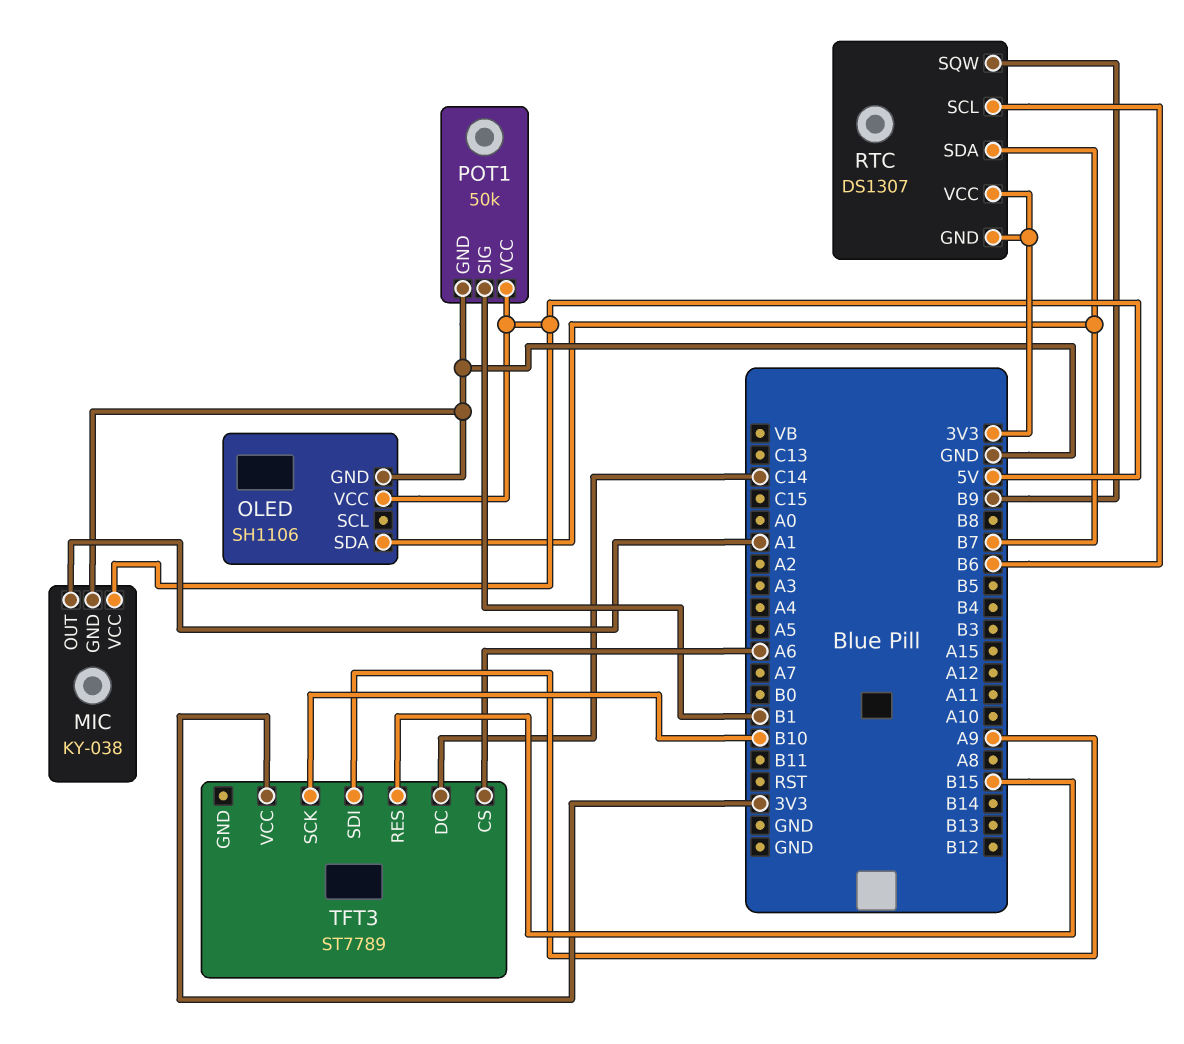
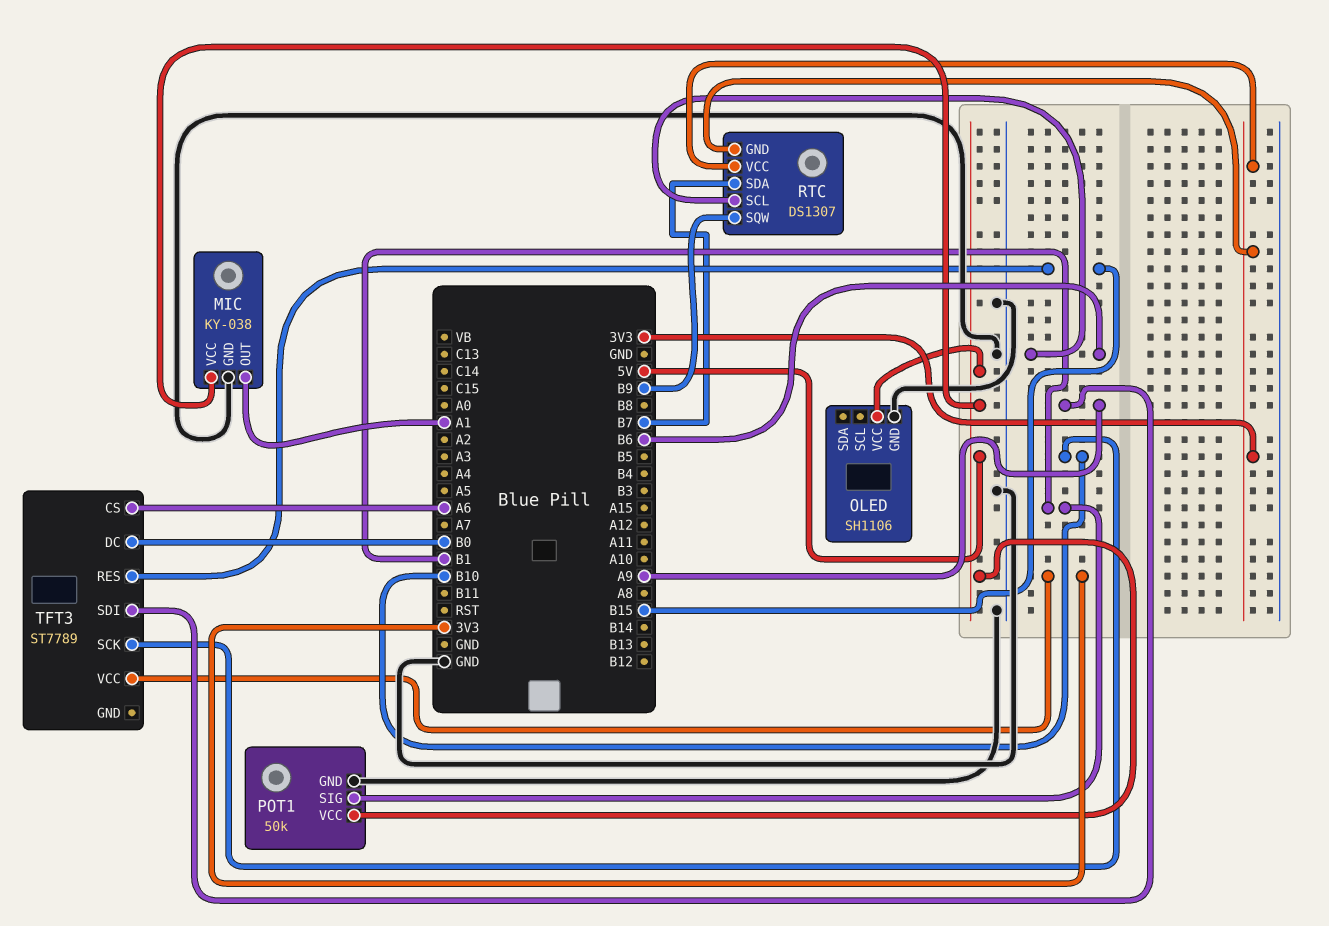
OLED pin SDA: B7 -> none
TFT3 pin DC: C14 -> B0

